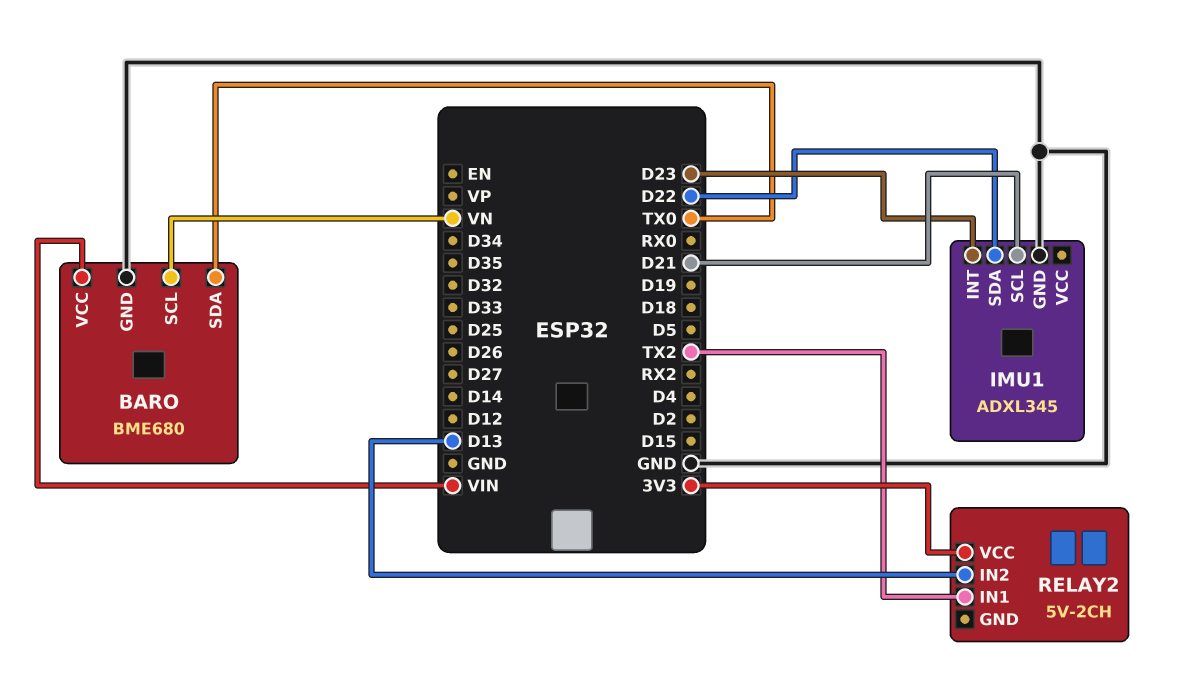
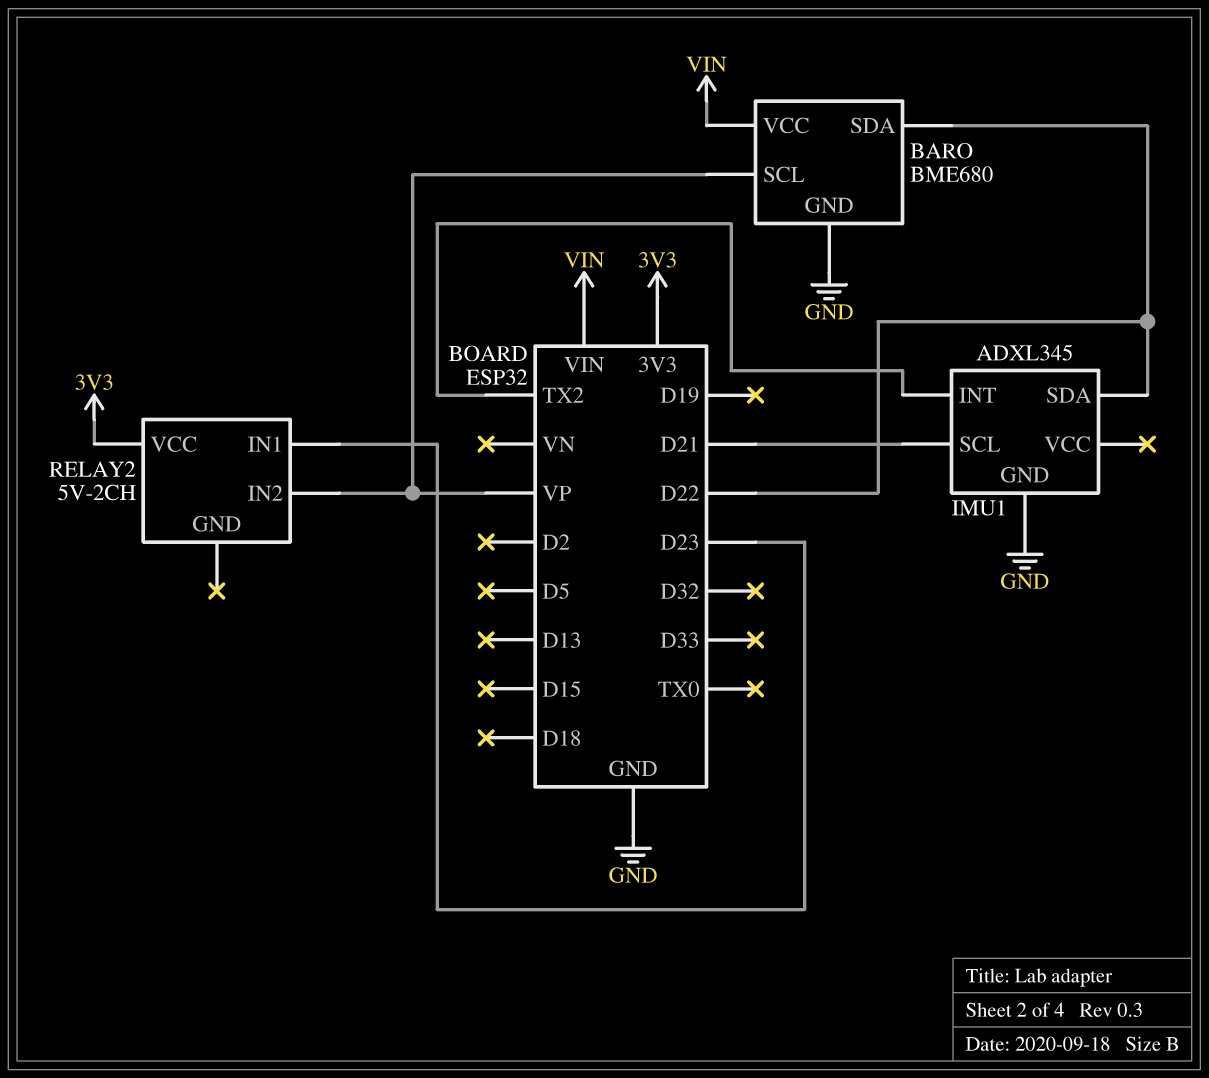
BARO pin SCL: VN -> VP
BARO pin SDA: TX0 -> D22
IMU1 pin INT: D23 -> TX2
RELAY2 pin IN1: TX2 -> D23
RELAY2 pin IN2: D13 -> VP

